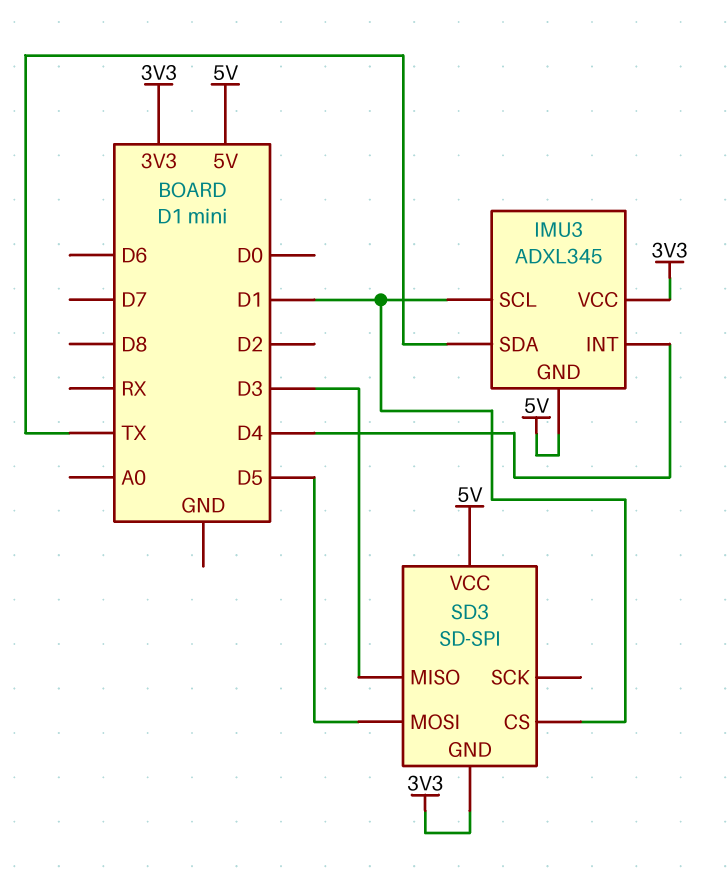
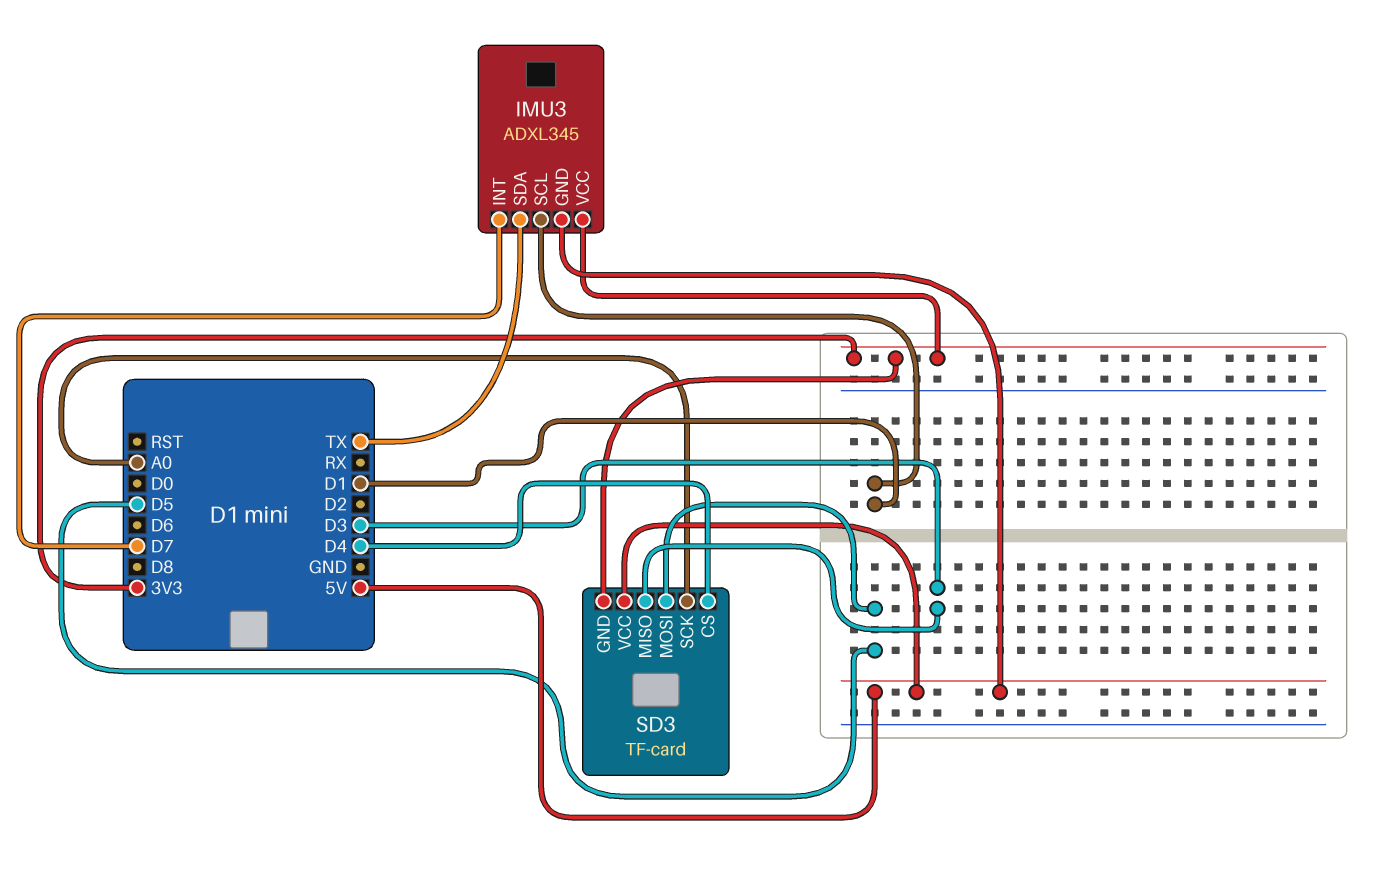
IMU3 pin INT: D4 -> D7
SD3: SD-SPI -> TF-card
SD3 pin CS: D1 -> D4
SD3 pin SCK: none -> A0

